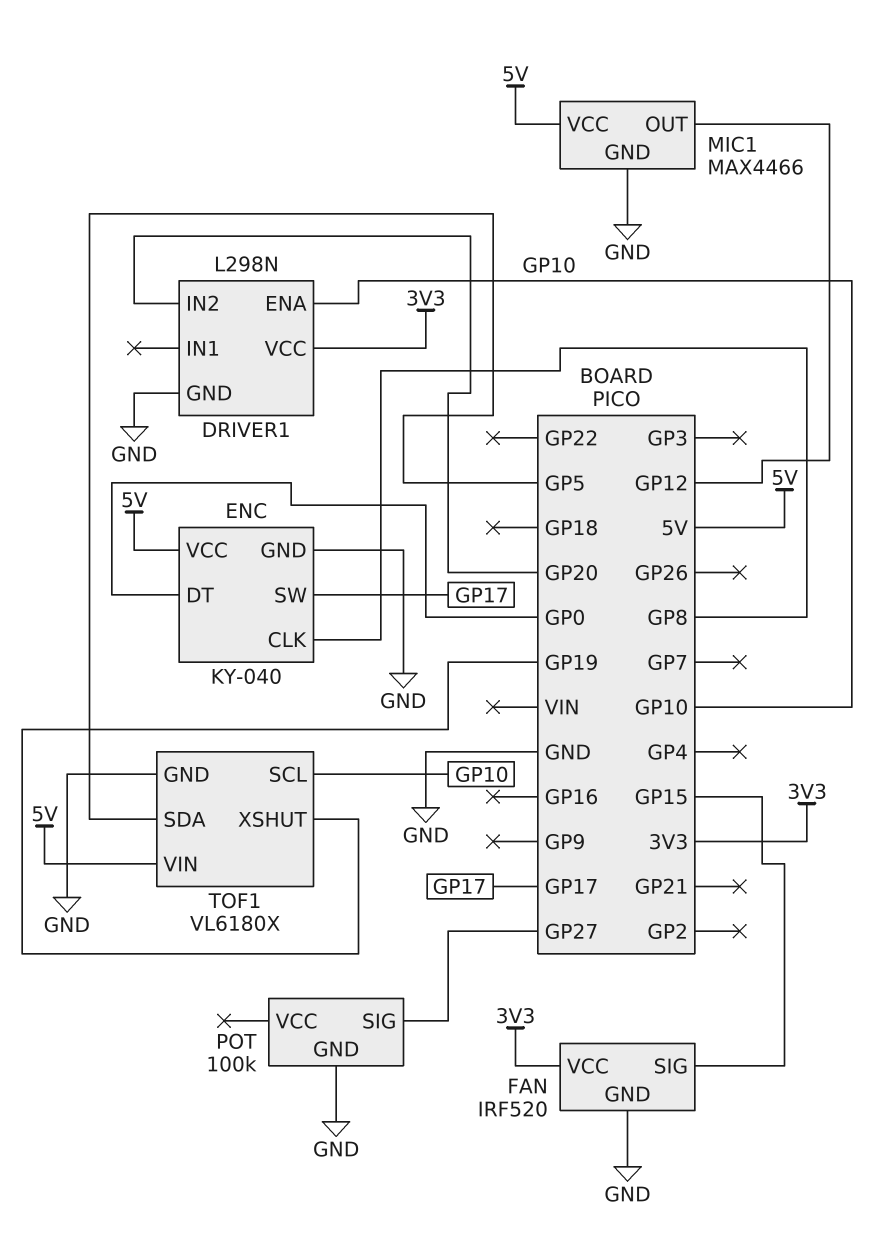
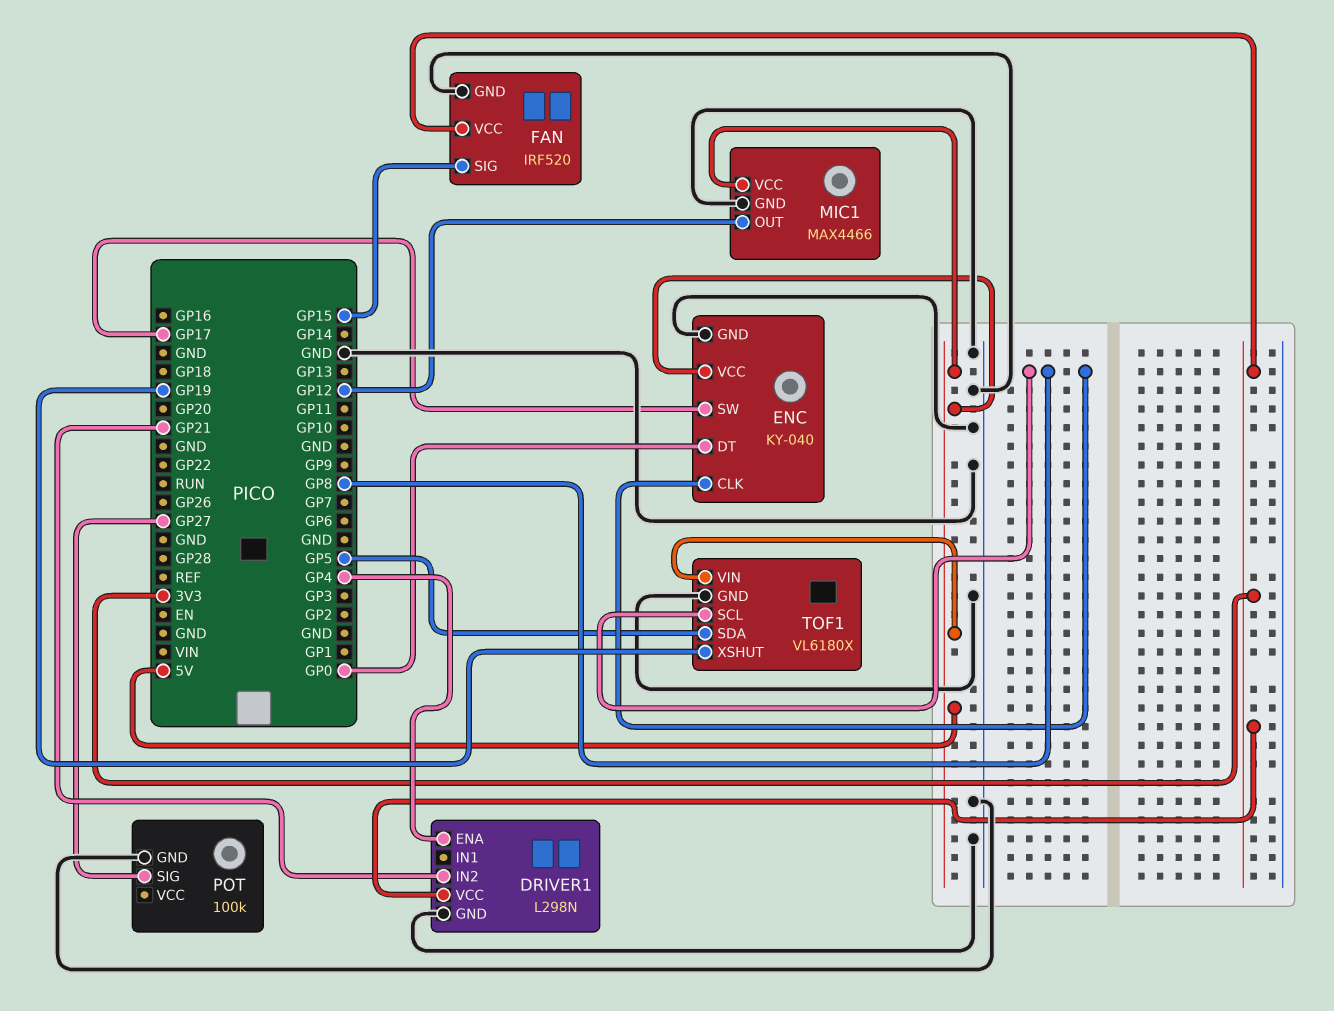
DRIVER1 pin ENA: GP10 -> GP4
DRIVER1 pin IN2: GP20 -> GP21
TOF1 pin SCL: GP10 -> GP8

